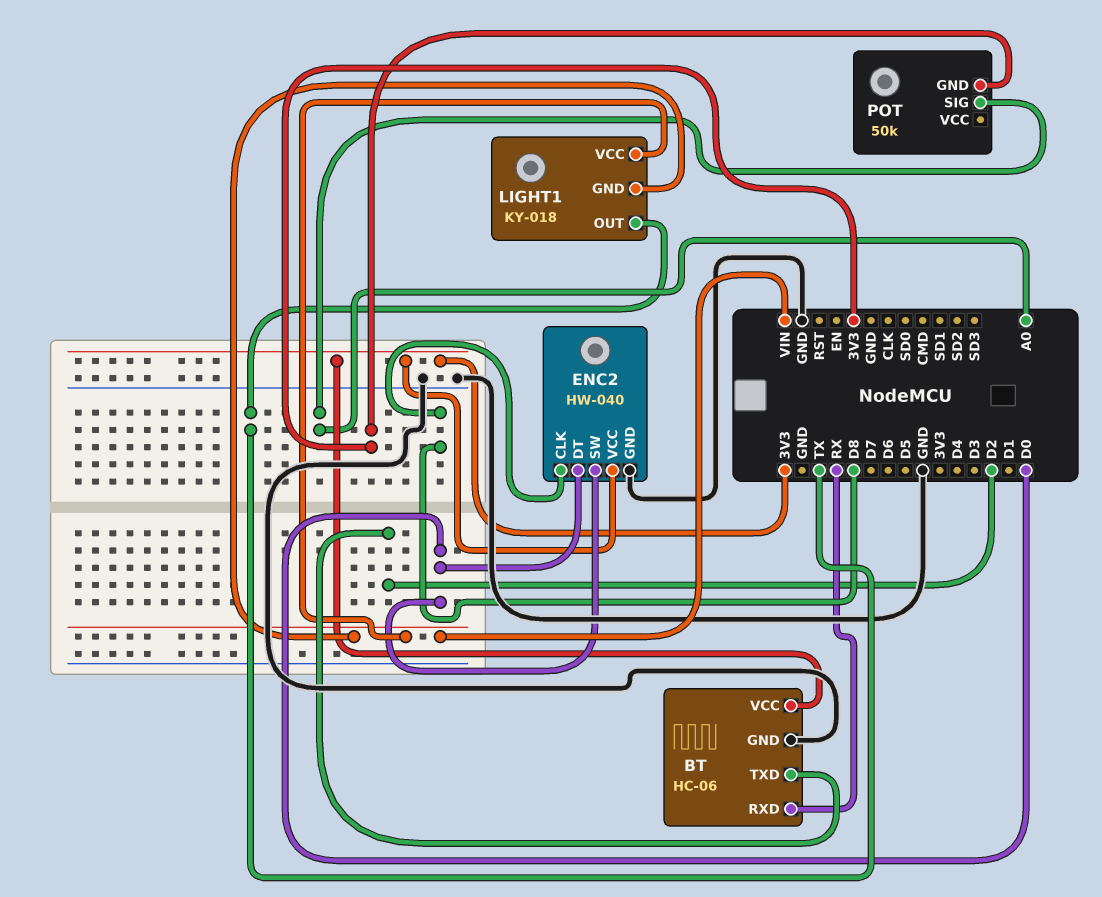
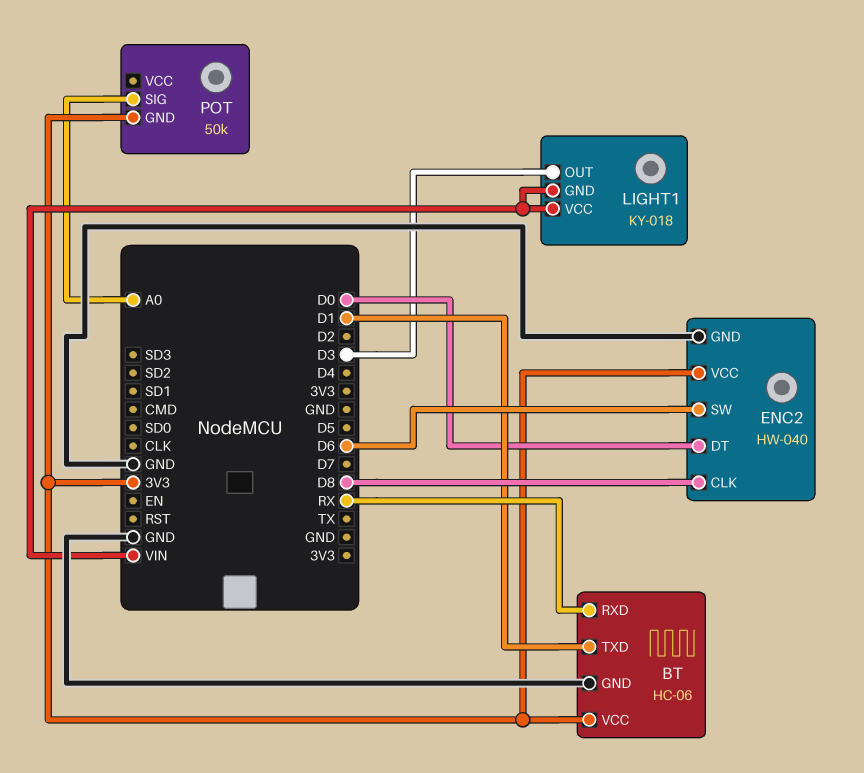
BT pin TXD: D2 -> D1
ENC2 pin SW: D0 -> D6
LIGHT1 pin OUT: TX -> D3

